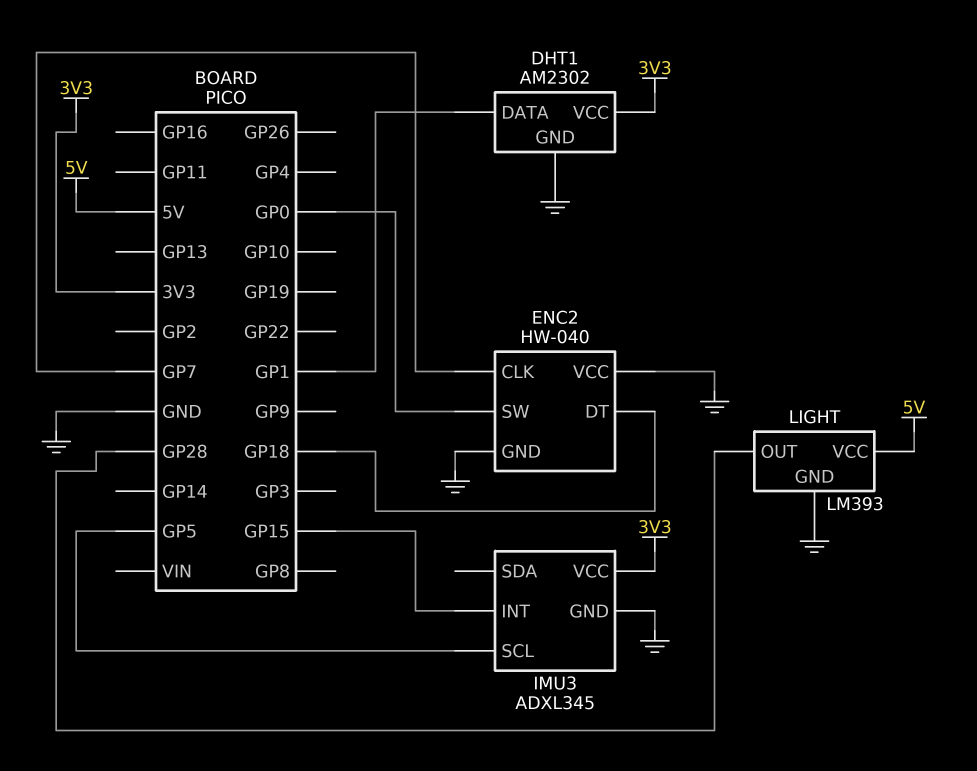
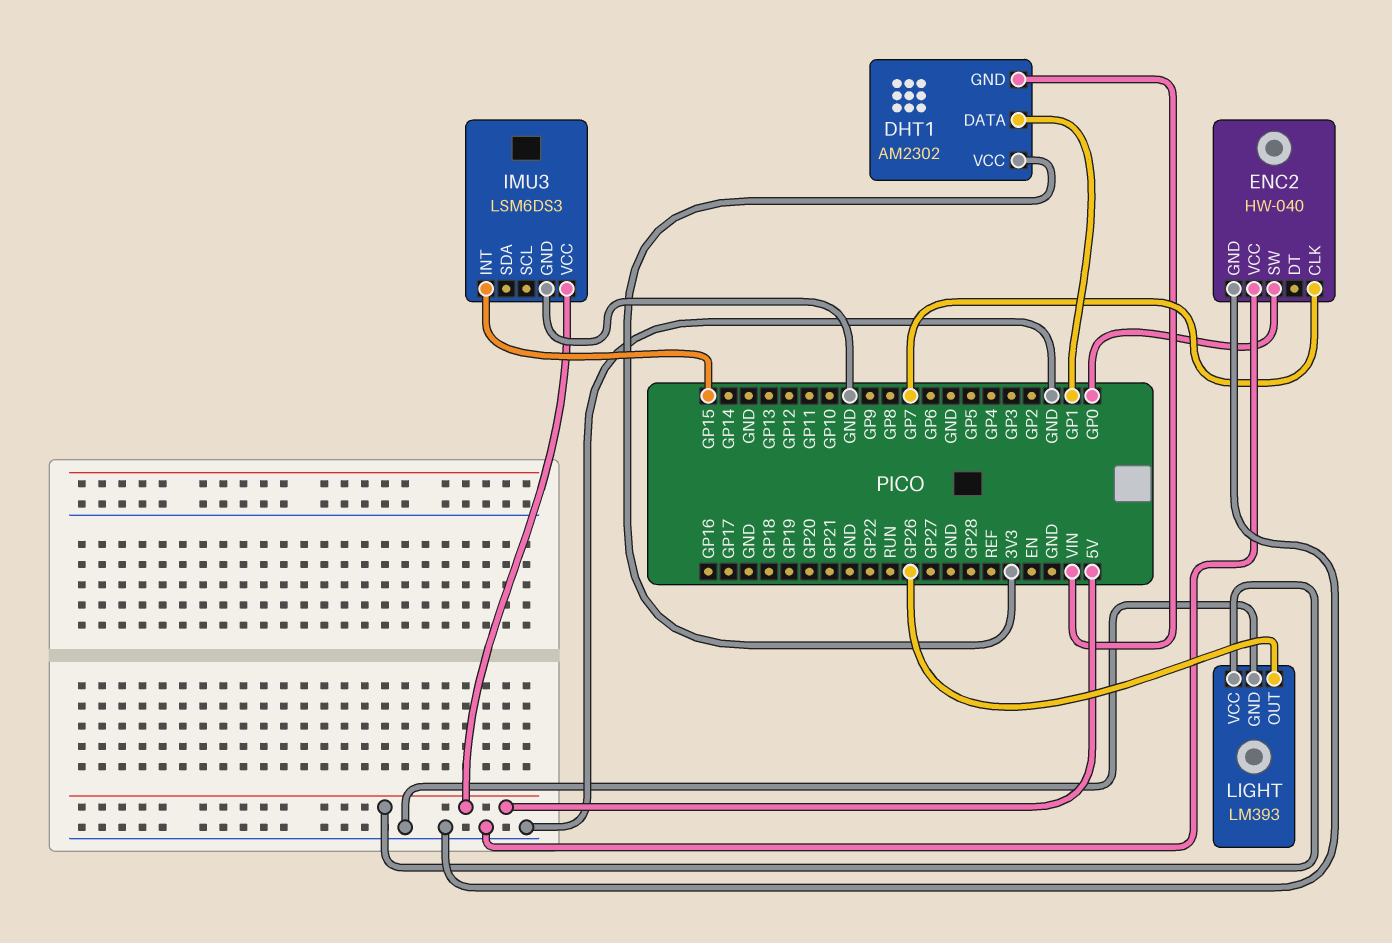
DHT1 pin GND: GND -> VIN
ENC2 pin DT: GP18 -> none
IMU3: ADXL345 -> LSM6DS3
IMU3 pin SCL: GP5 -> none
IMU3 pin VCC: 3V3 -> 5V
LIGHT pin OUT: GP28 -> GP26

